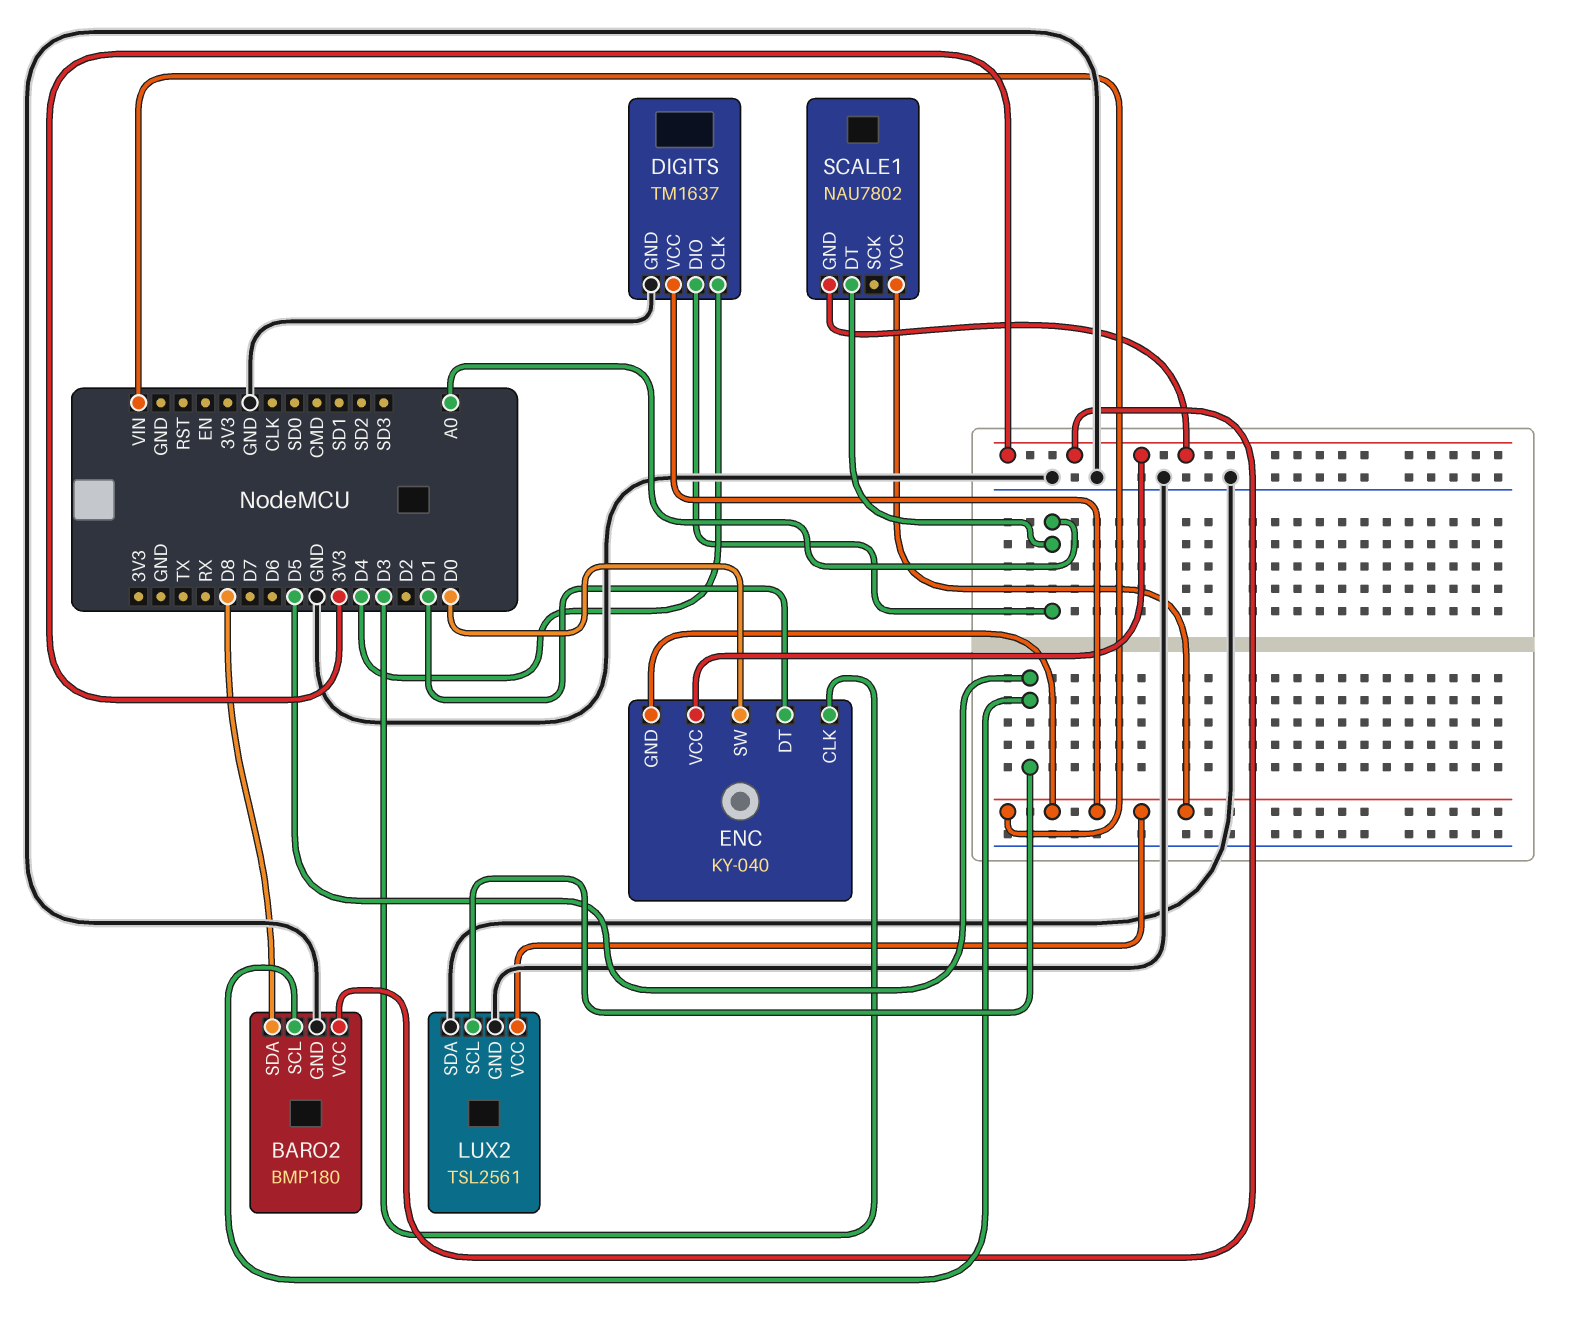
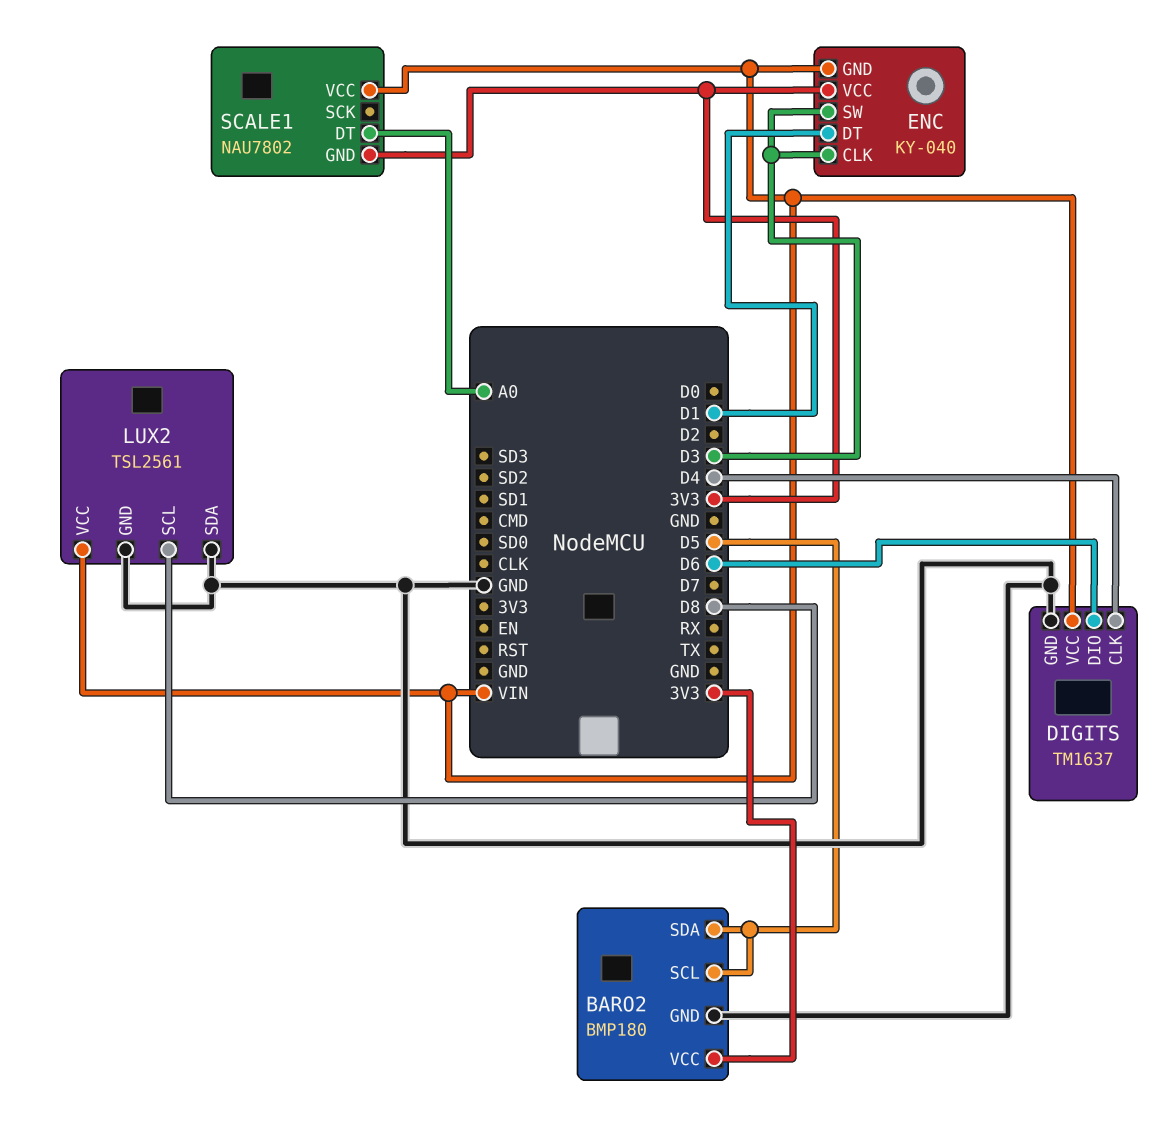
BARO2 pin SDA: D8 -> D5
DIGITS pin DIO: A0 -> D6
ENC pin SW: D0 -> D3
LUX2 pin SCL: D5 -> D8

